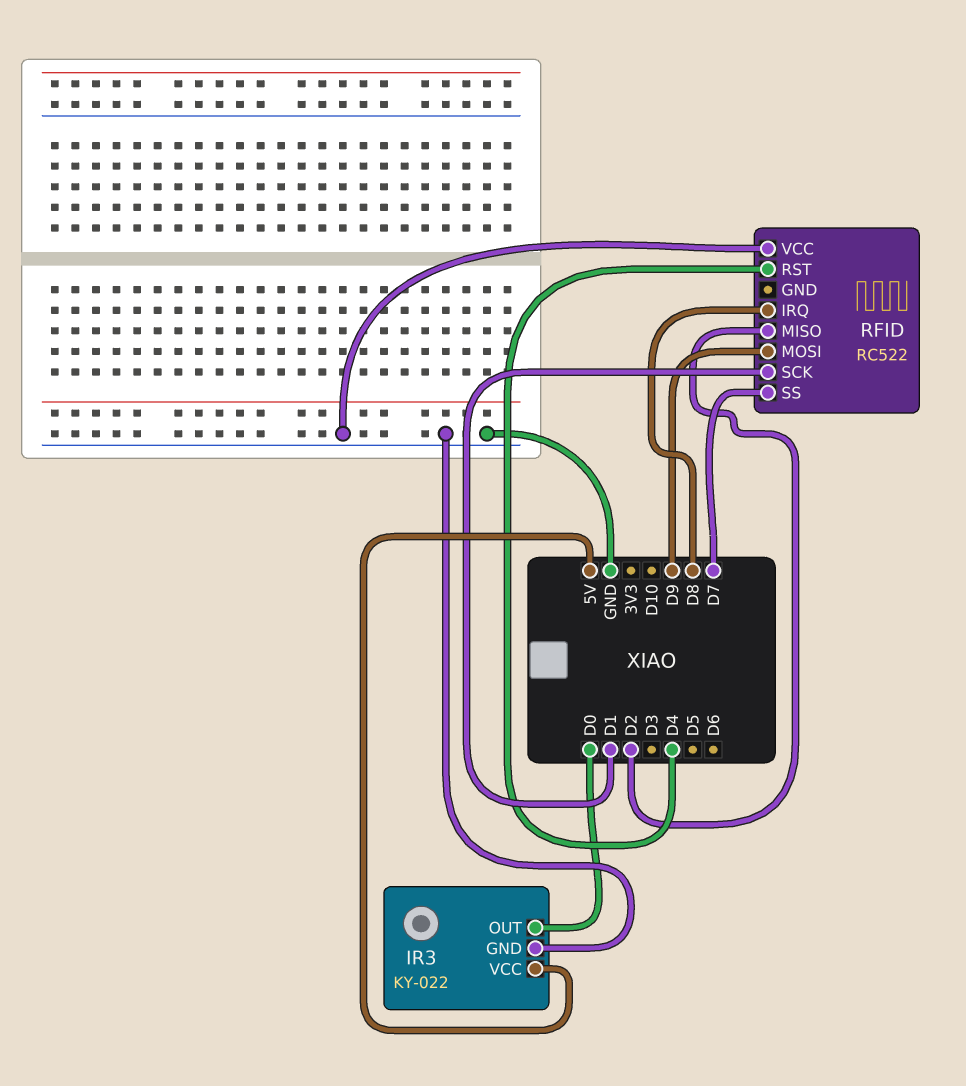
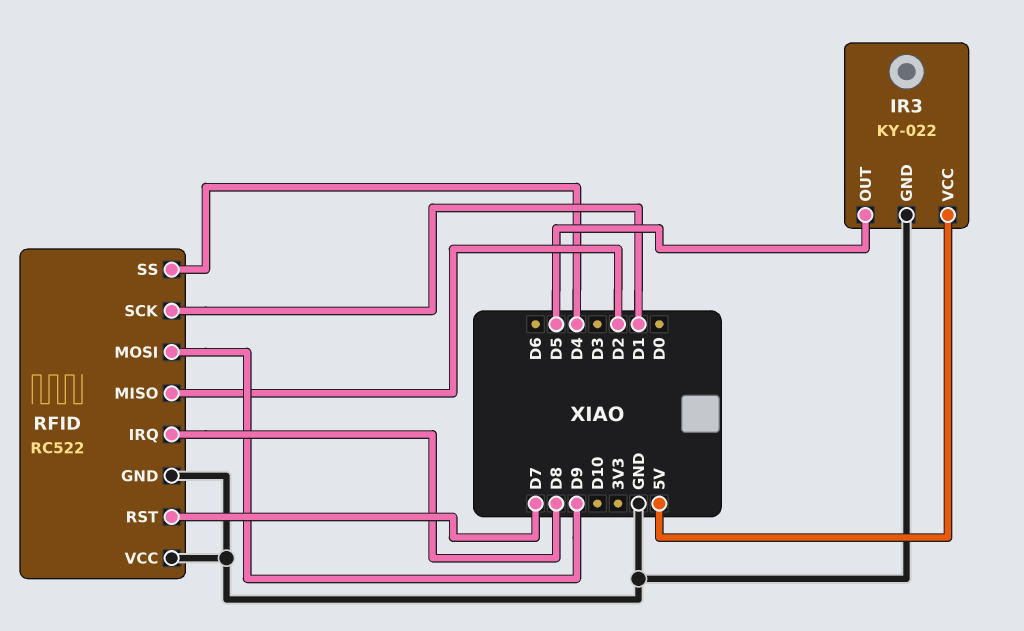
IR3 pin OUT: D0 -> D5
RFID pin GND: none -> GND
RFID pin RST: D4 -> D7
RFID pin SS: D7 -> D4

